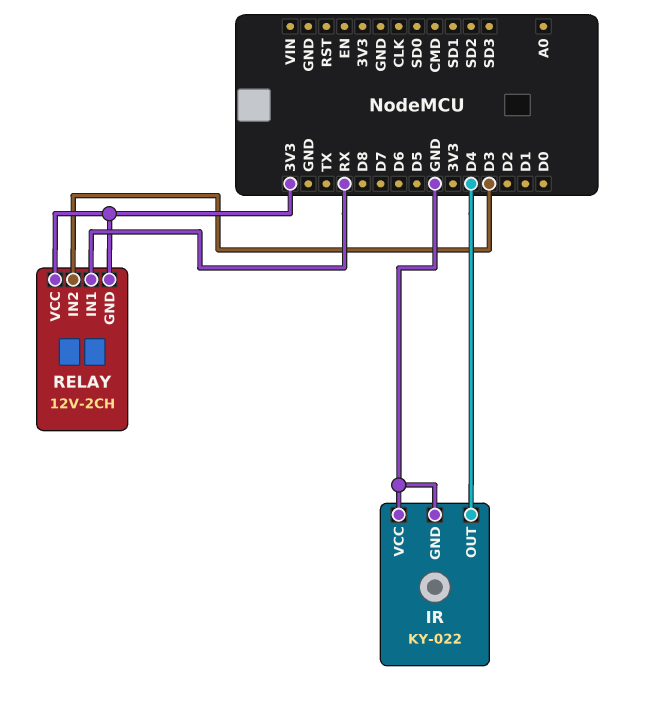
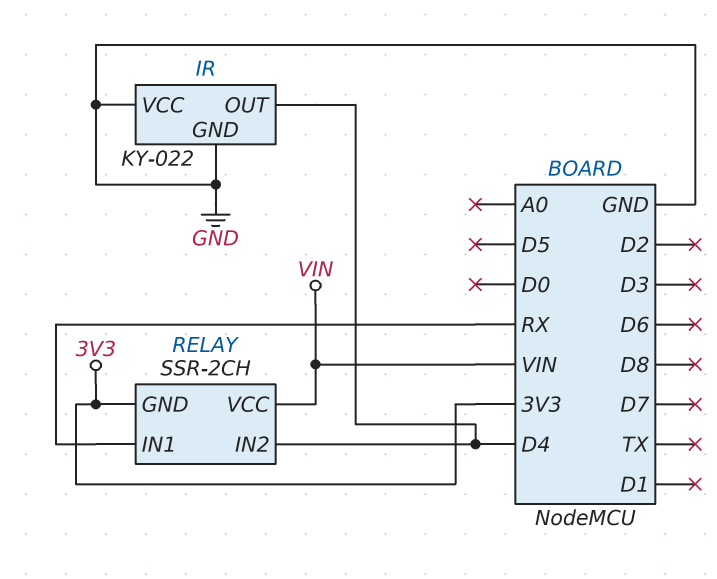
RELAY: 12V-2CH -> SSR-2CH
RELAY pin IN2: D3 -> D4
RELAY pin VCC: 3V3 -> VIN

